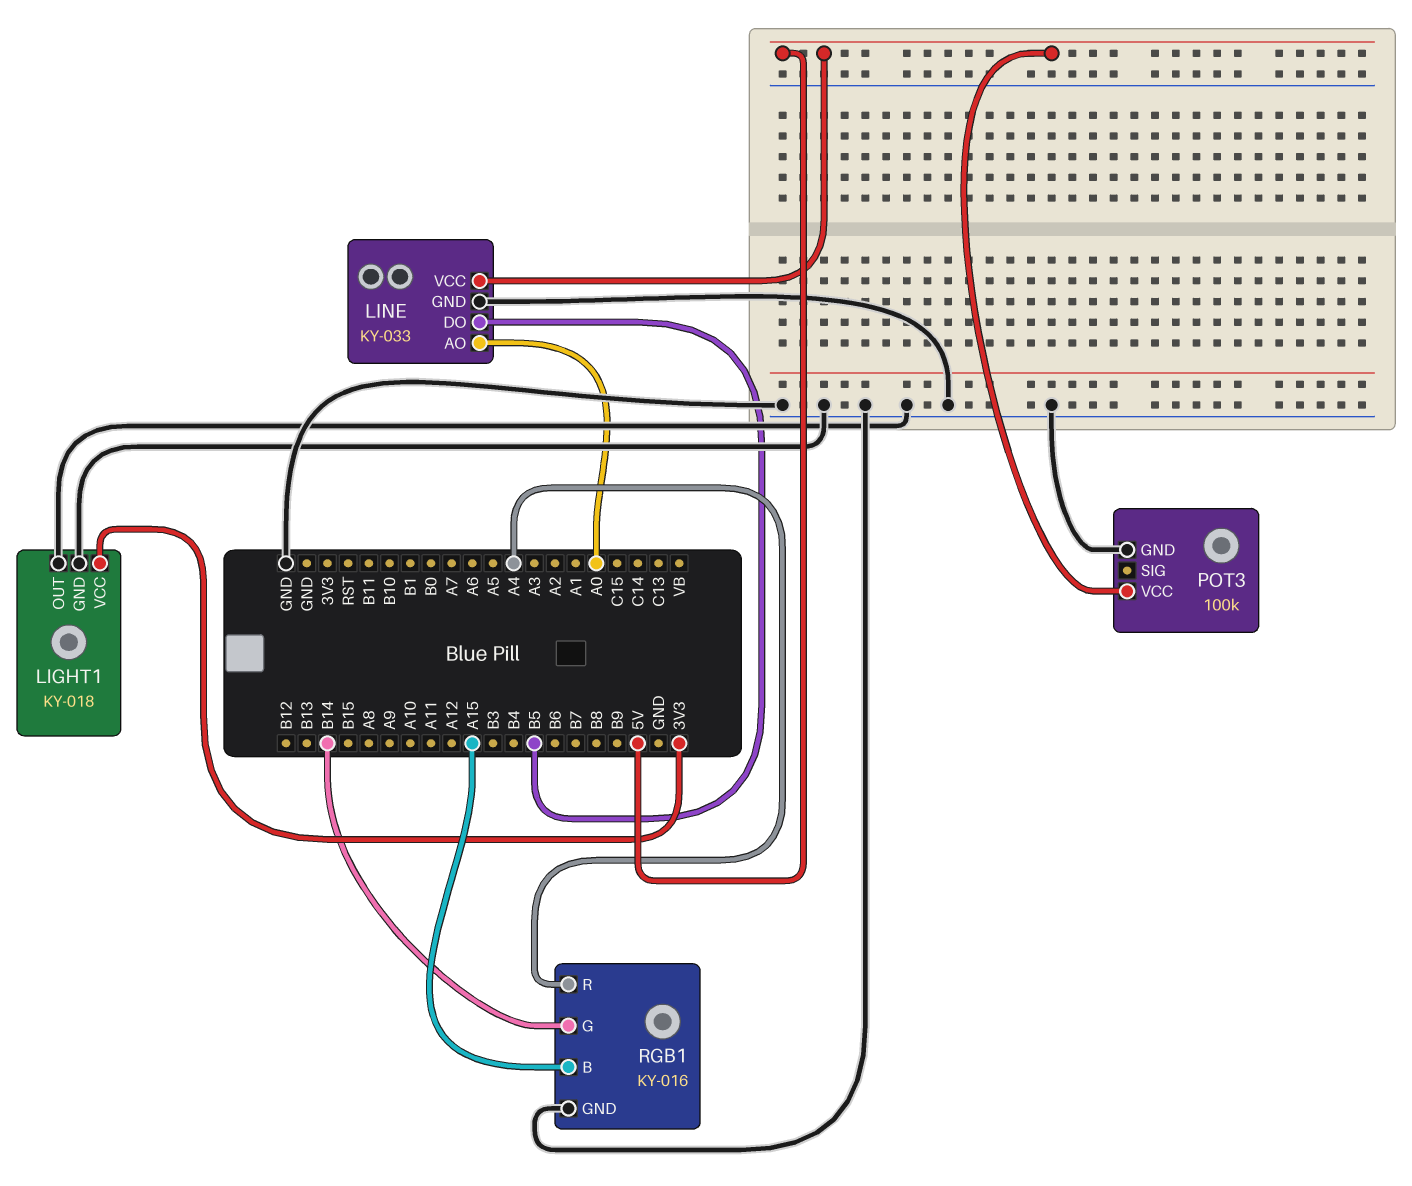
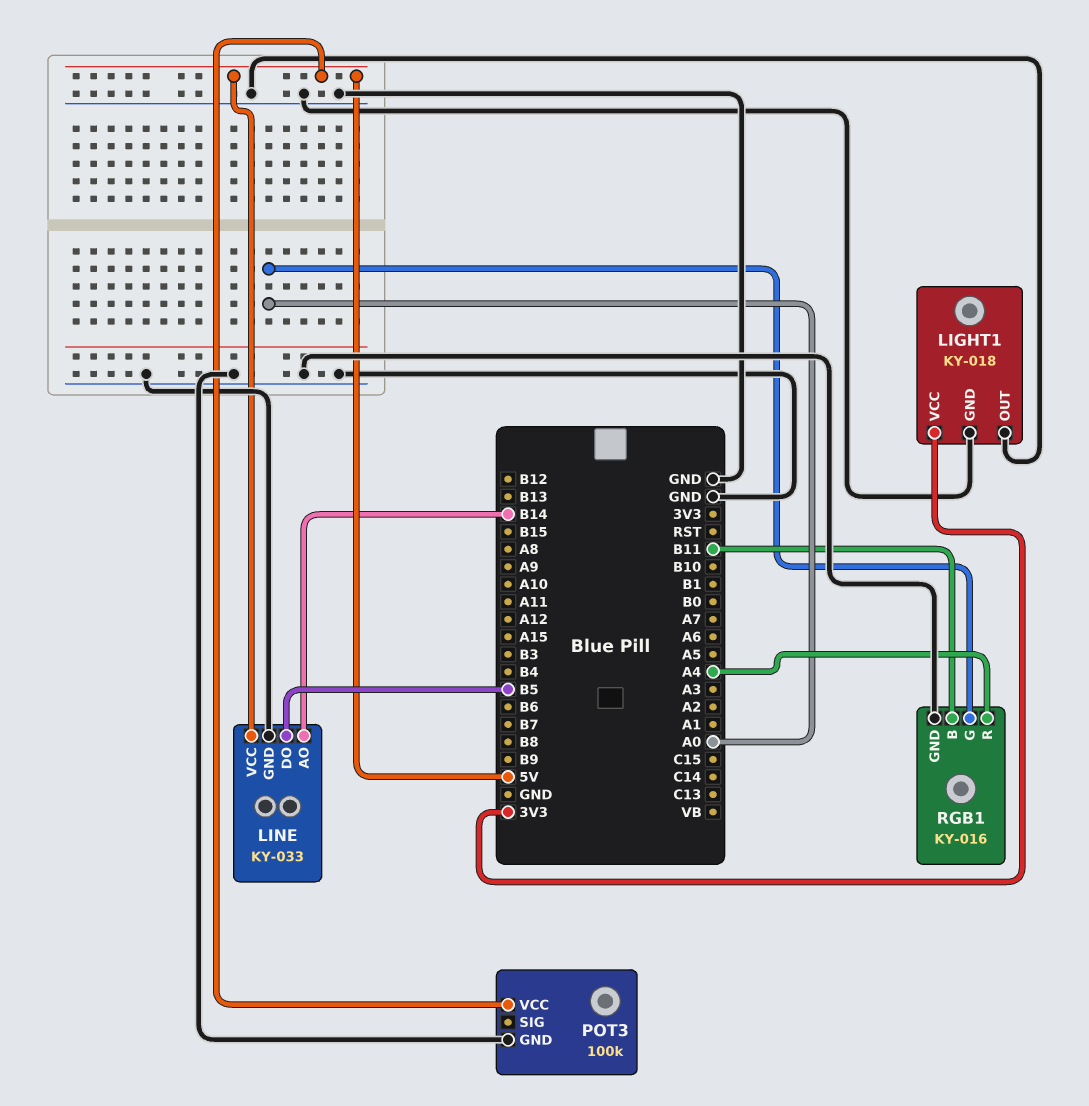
LINE pin AO: A0 -> B14
RGB1 pin B: A15 -> B11
RGB1 pin G: B14 -> A0

